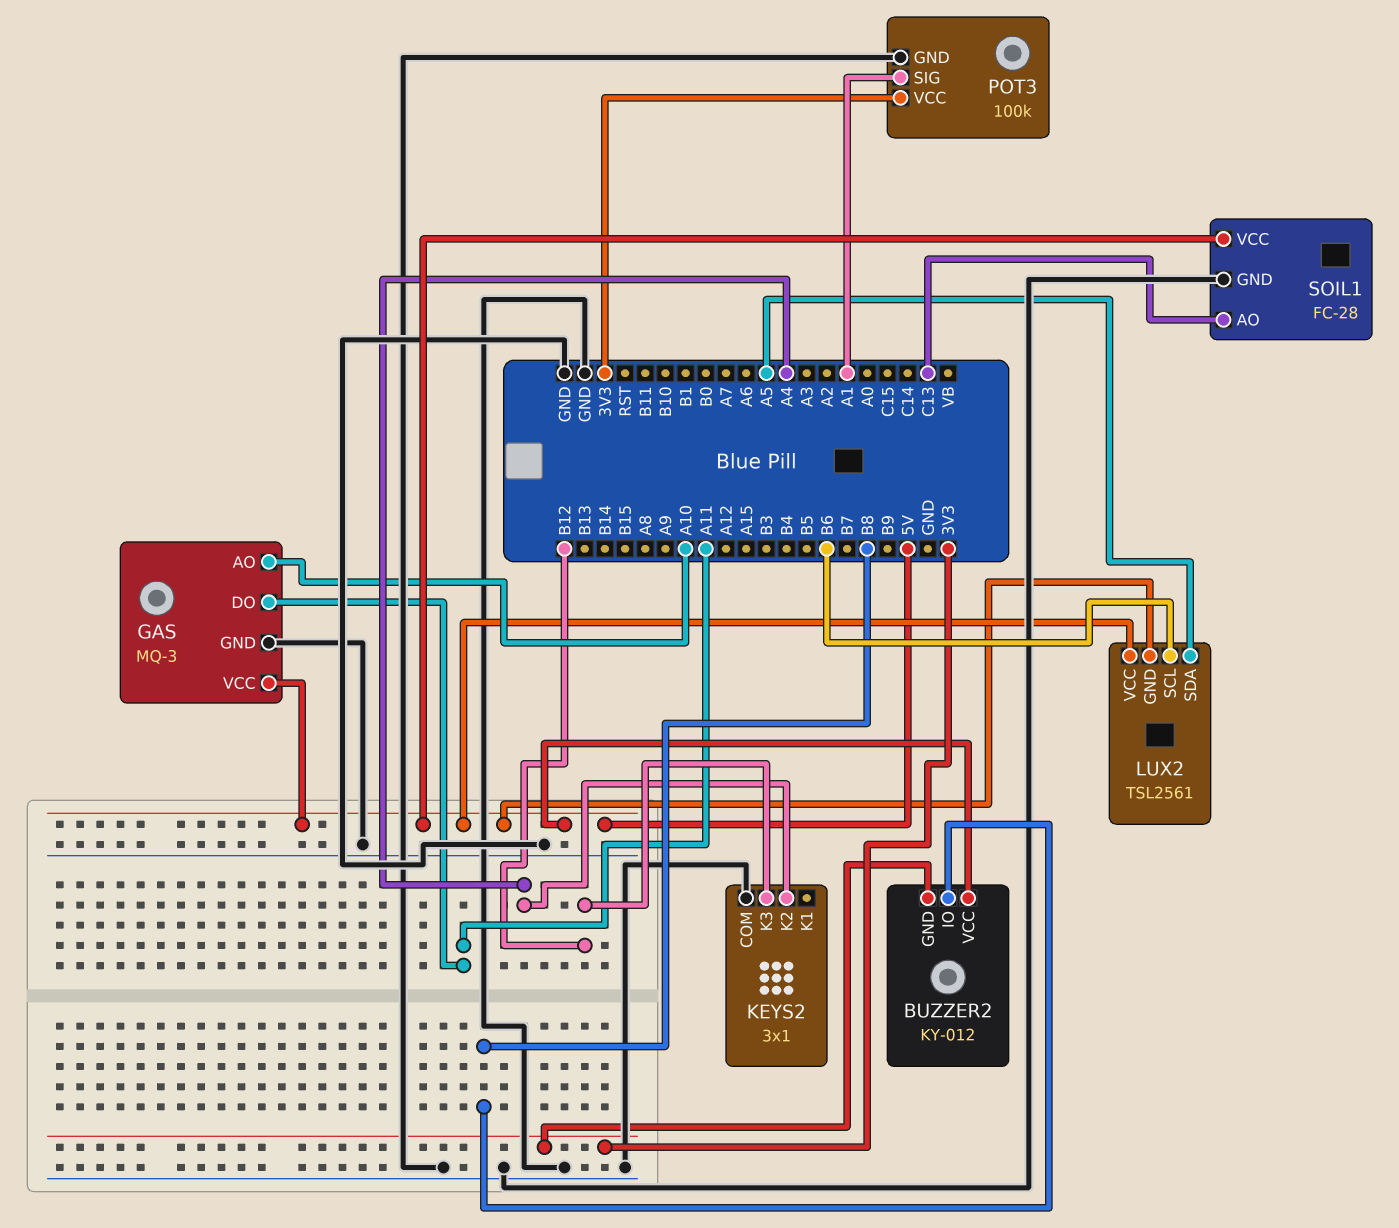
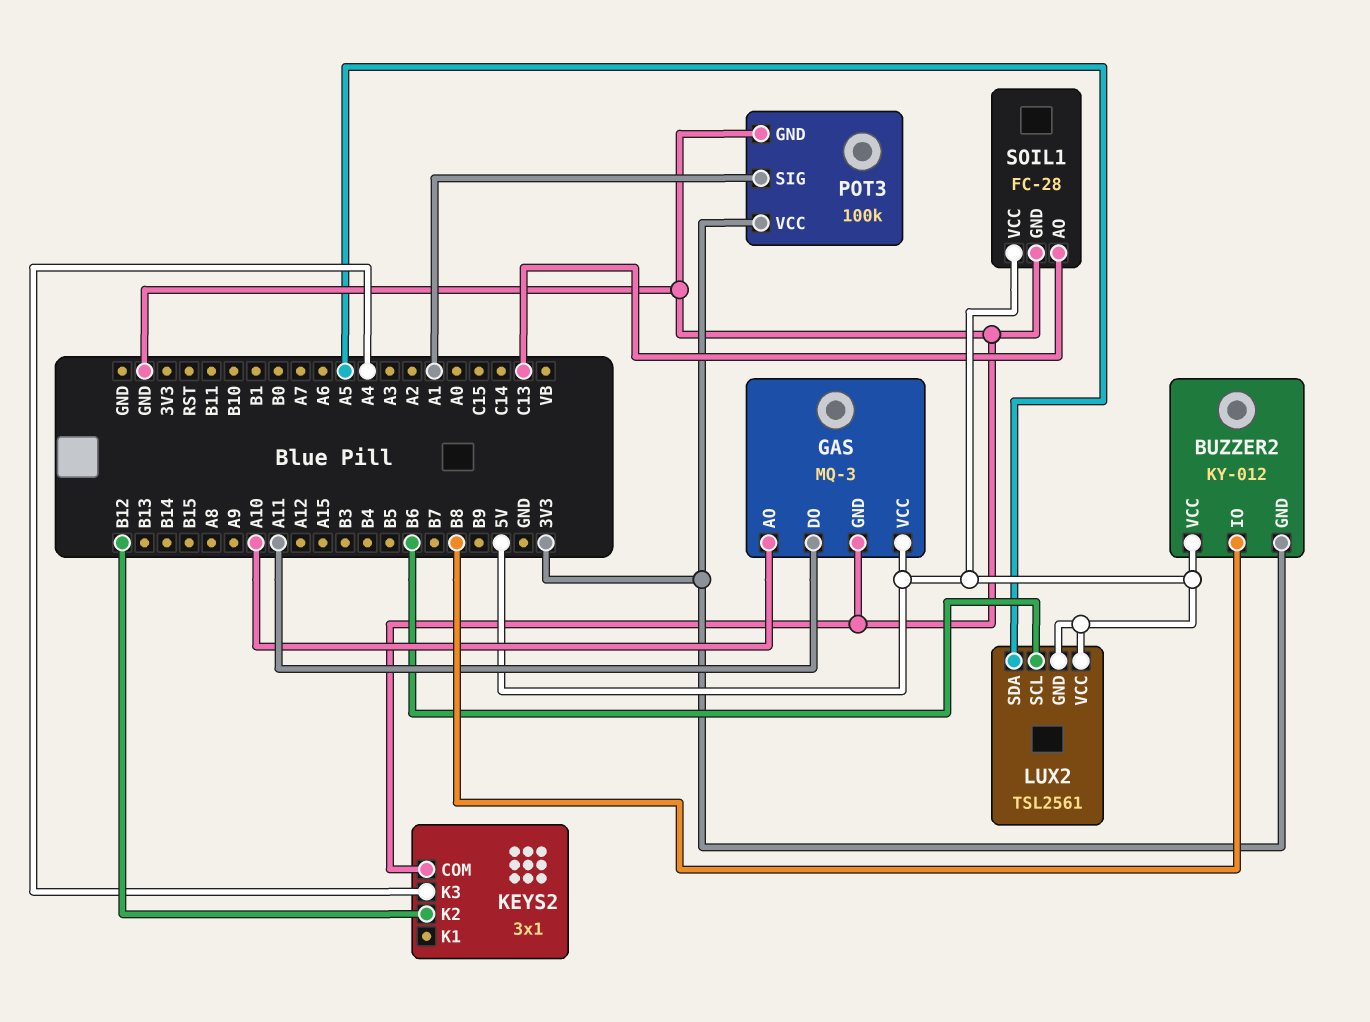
KEYS2 pin K2: A4 -> B12
KEYS2 pin K3: B12 -> A4

